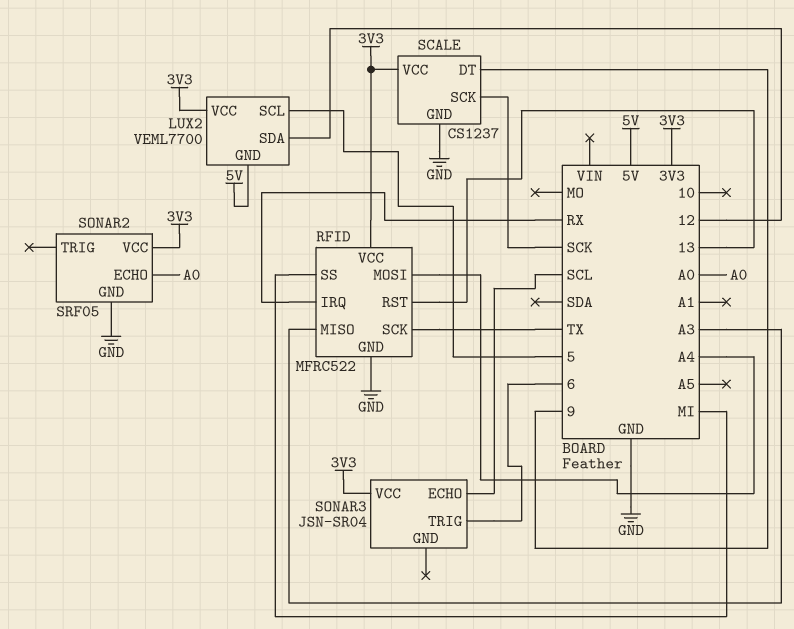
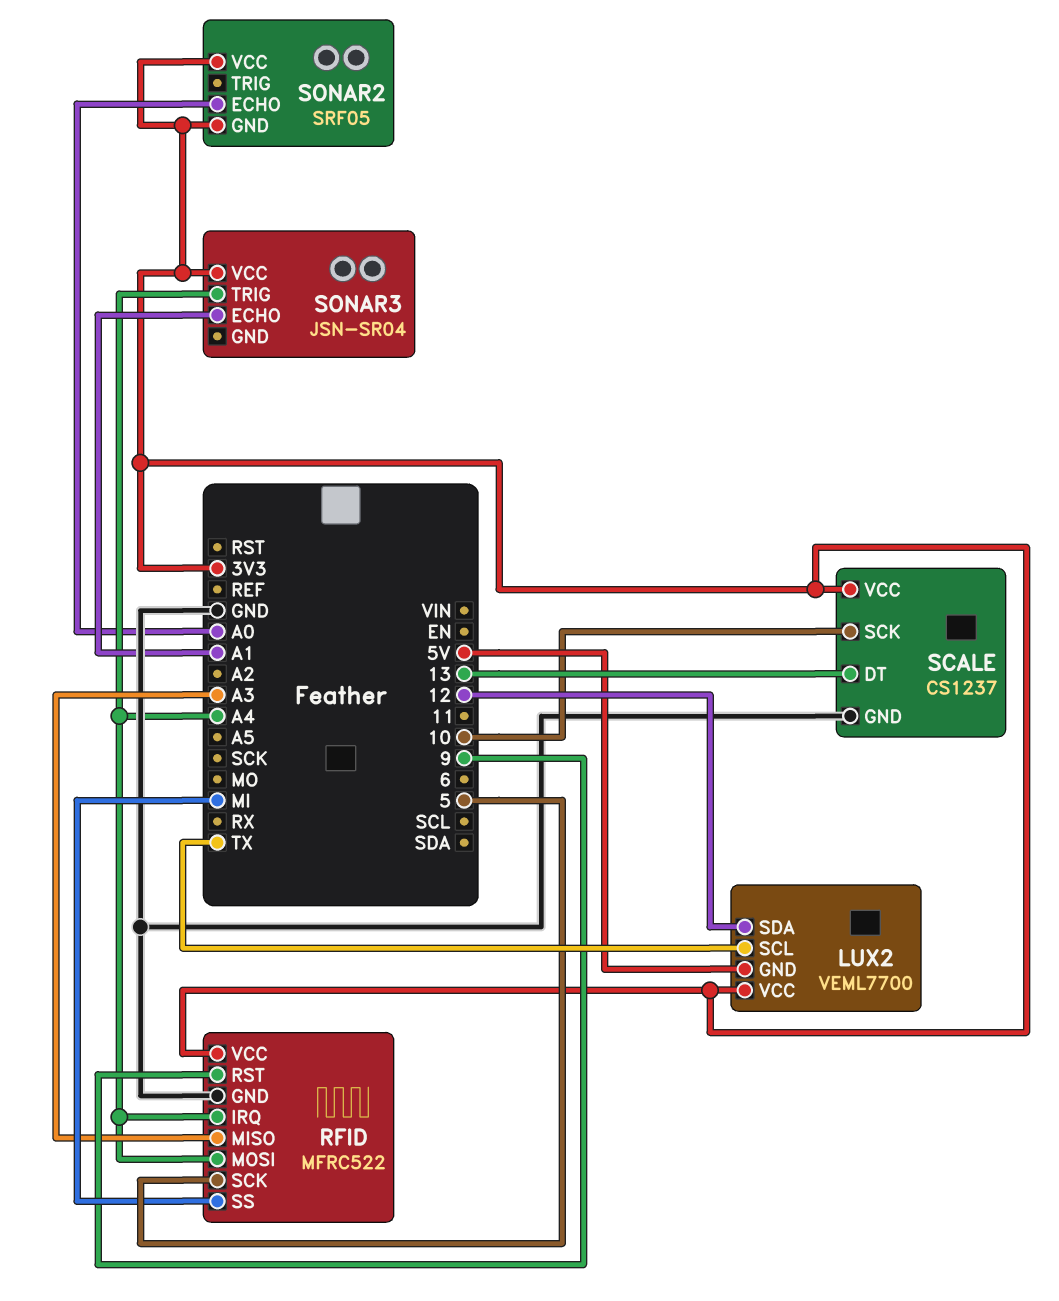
LUX2 pin SCL: 5 -> TX
RFID pin IRQ: RX -> A4
RFID pin RST: 13 -> 9
RFID pin SCK: TX -> 5
SCALE pin DT: 9 -> 13
SCALE pin SCK: SCK -> 10
SONAR2 pin GND: GND -> 3V3
SONAR3 pin ECHO: SCL -> A1
SONAR3 pin TRIG: 6 -> A4

